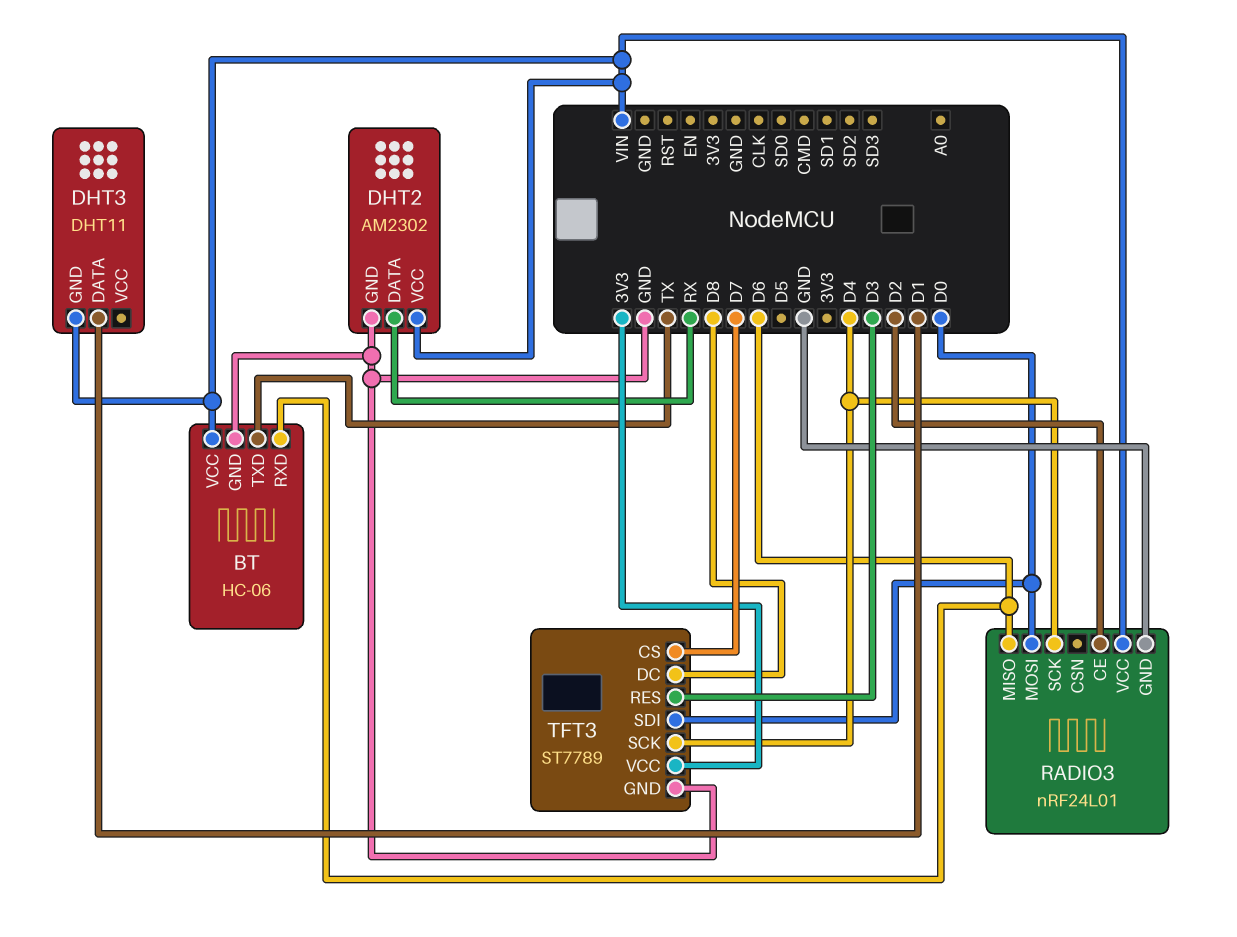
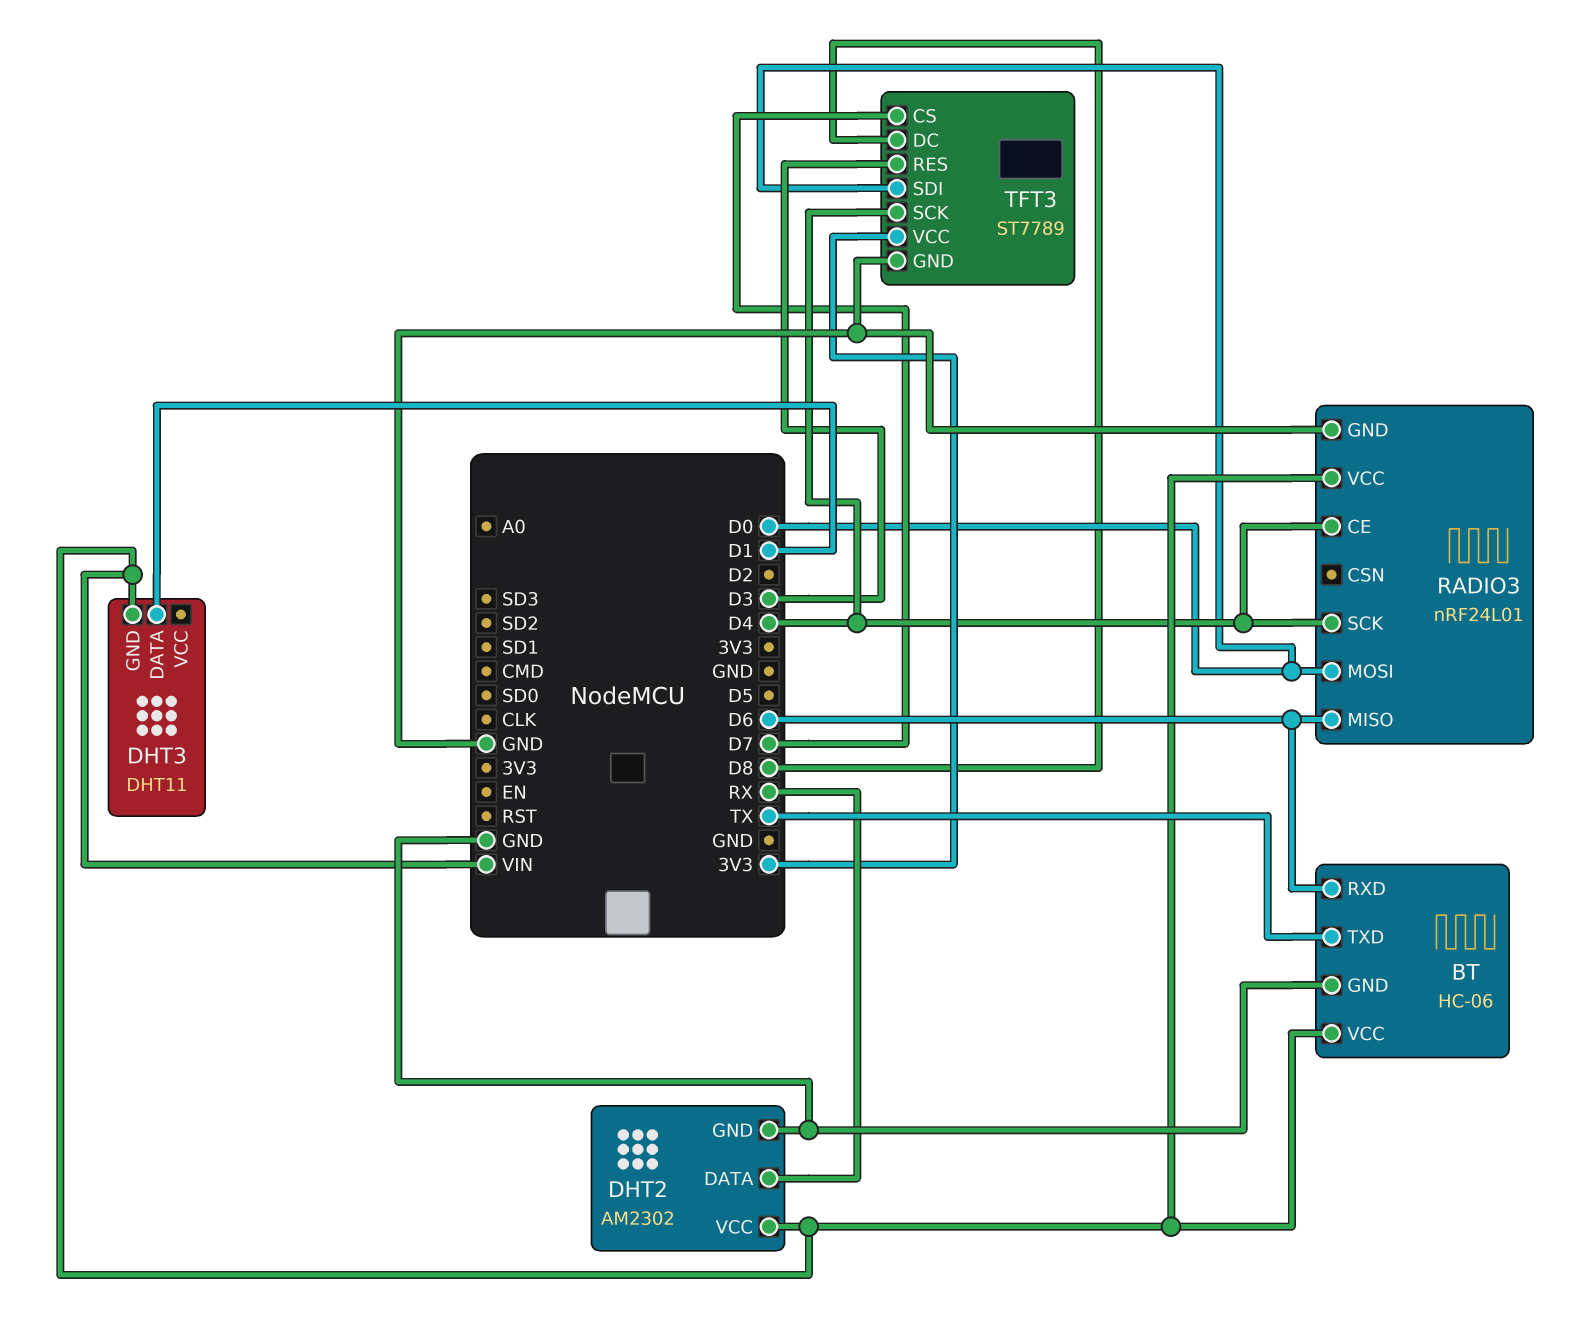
RADIO3 pin CE: D2 -> D4

